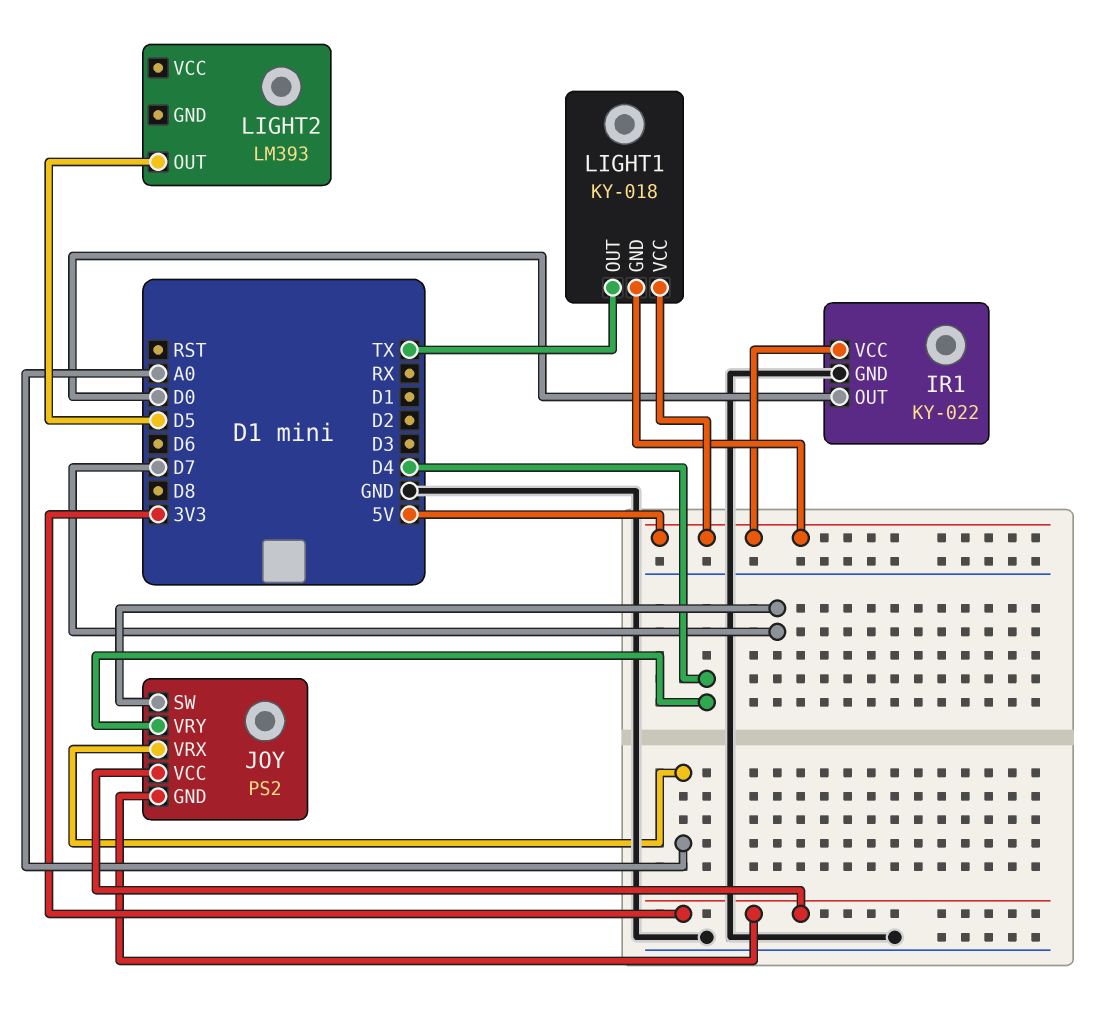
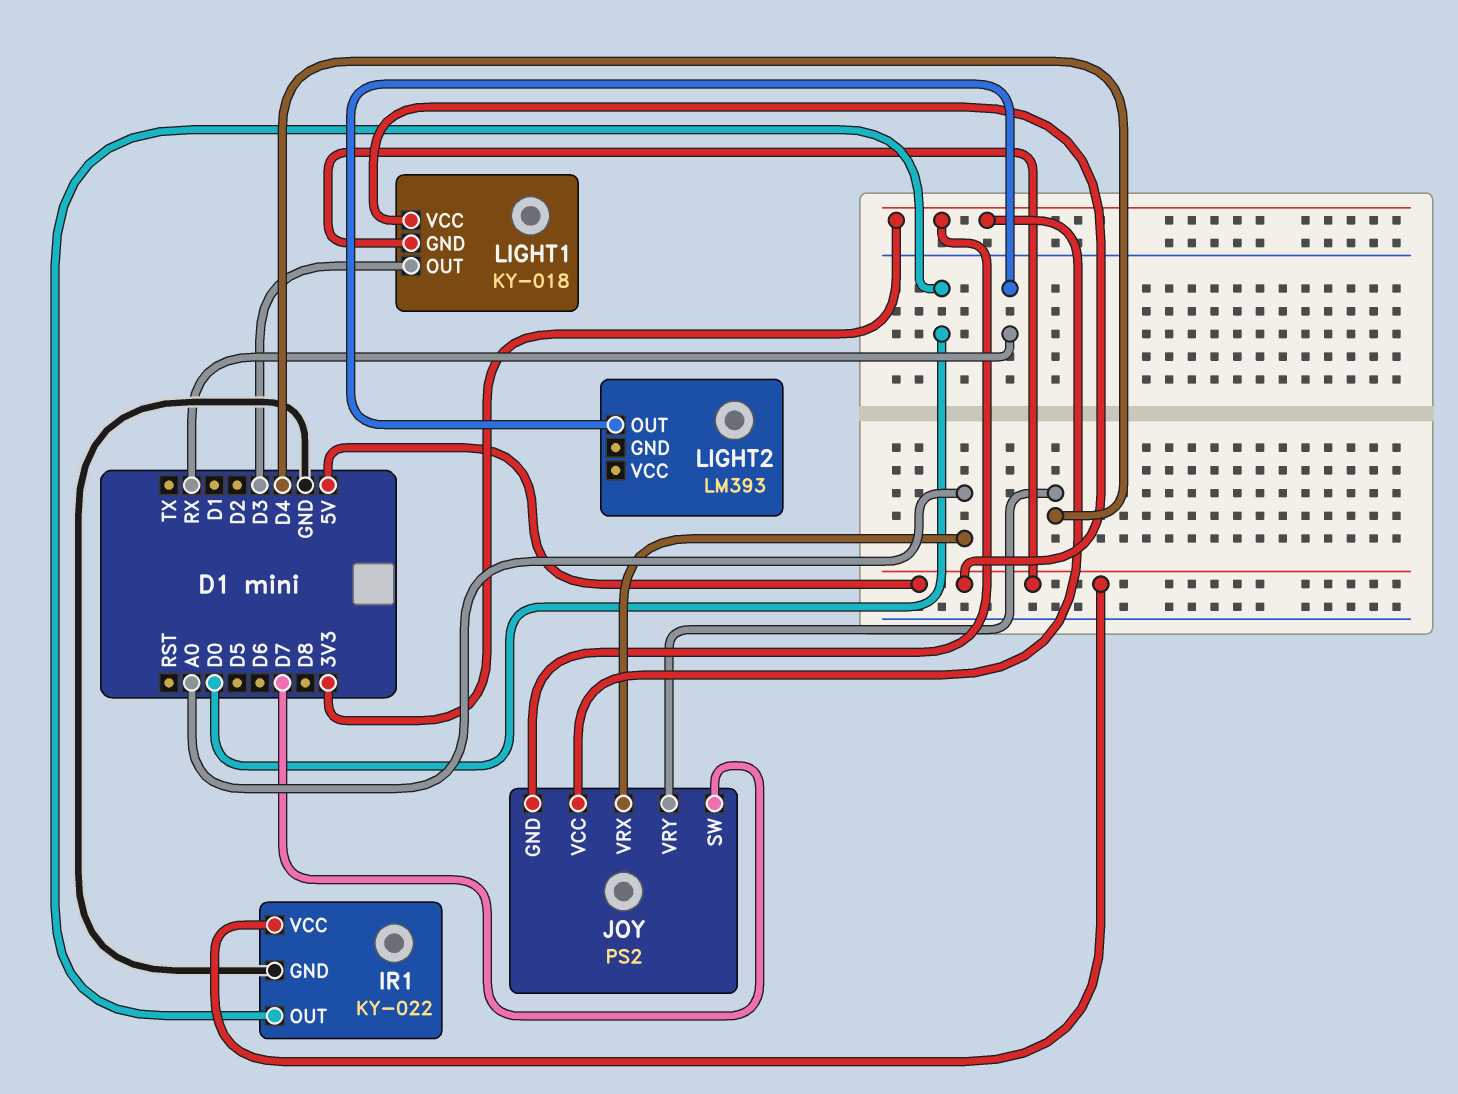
LIGHT1 pin OUT: TX -> D3
LIGHT2 pin OUT: D5 -> RX

